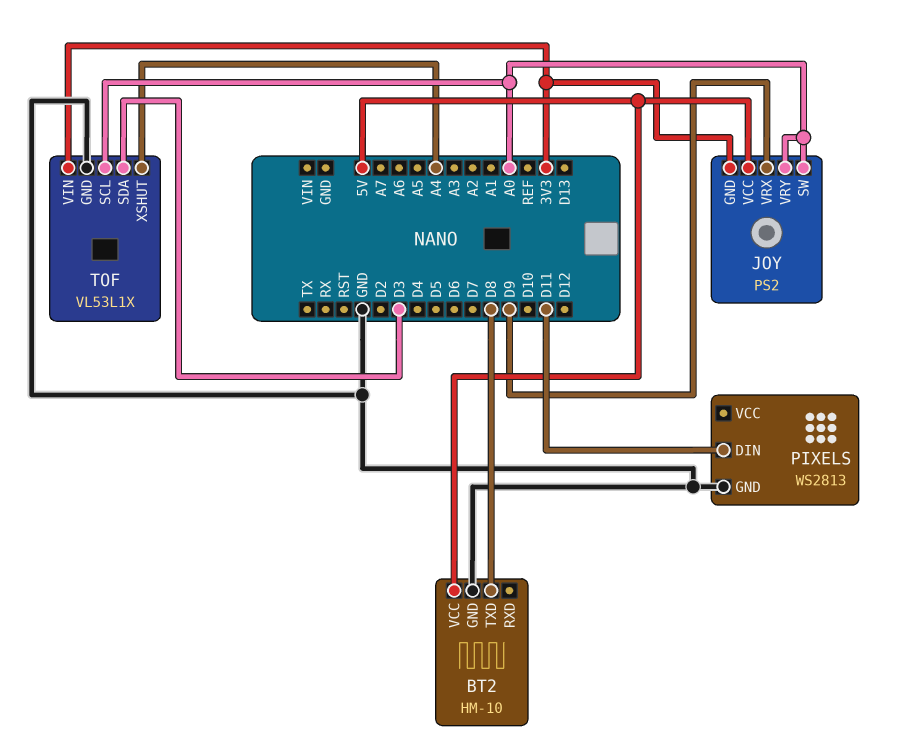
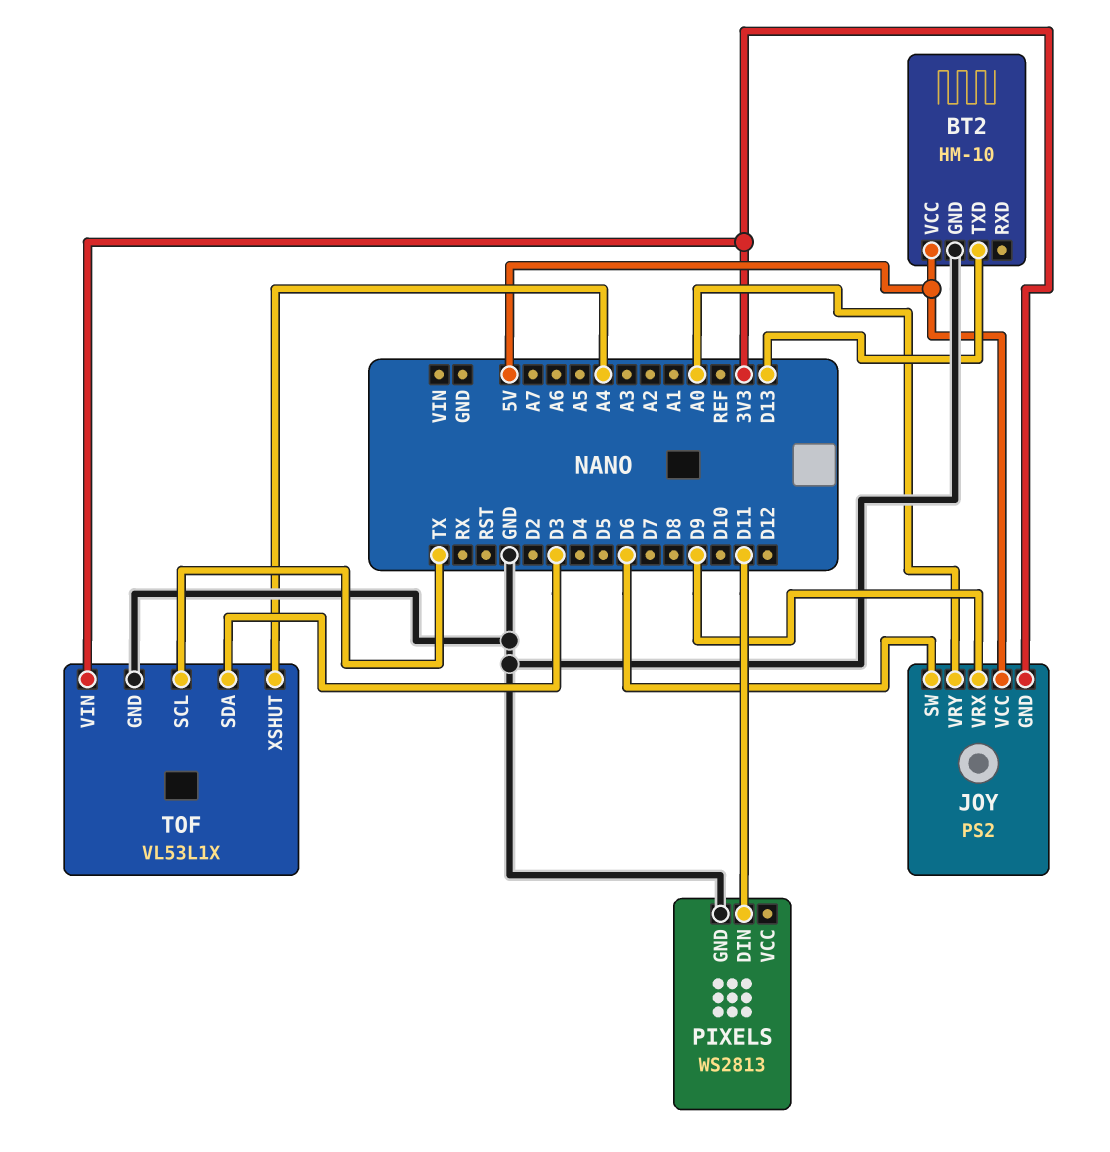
BT2 pin TXD: D8 -> D13
JOY pin SW: A0 -> D6
TOF pin SCL: A0 -> TX

